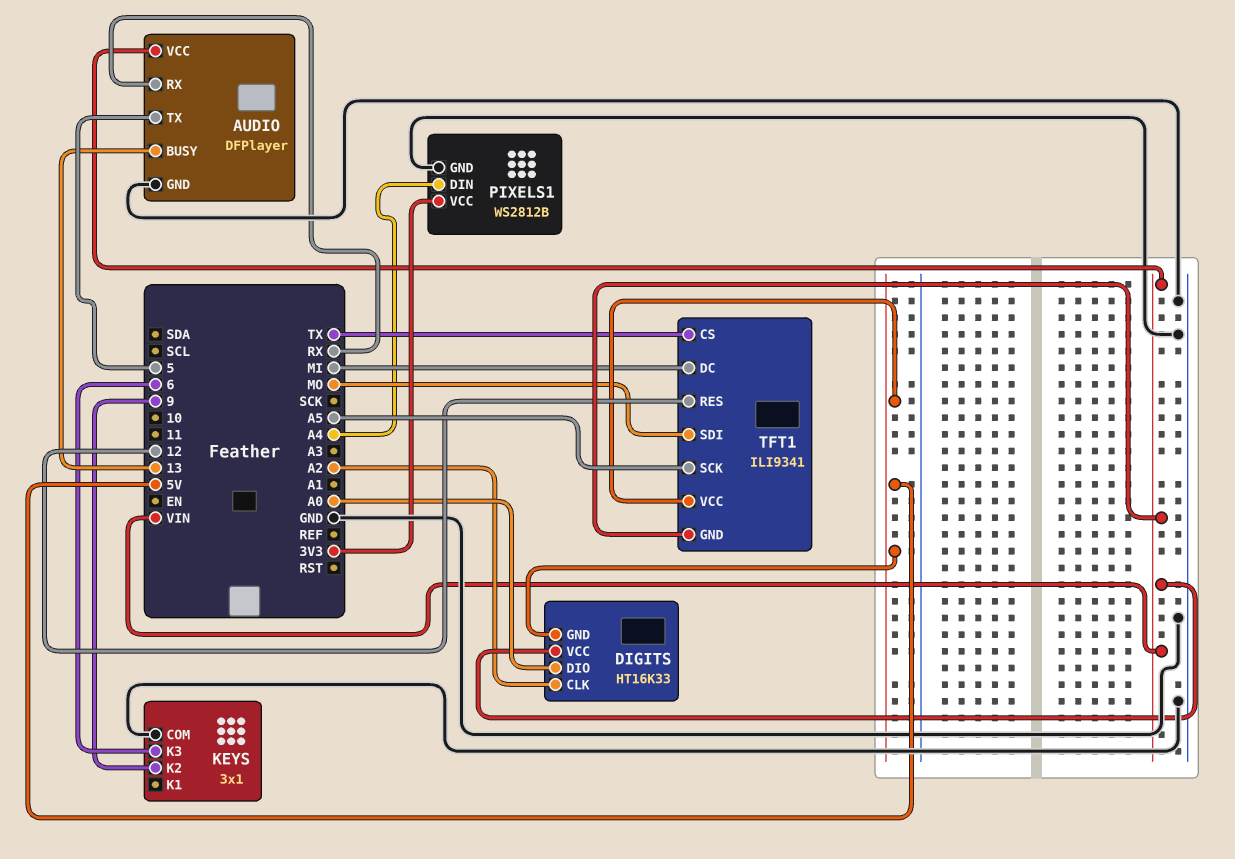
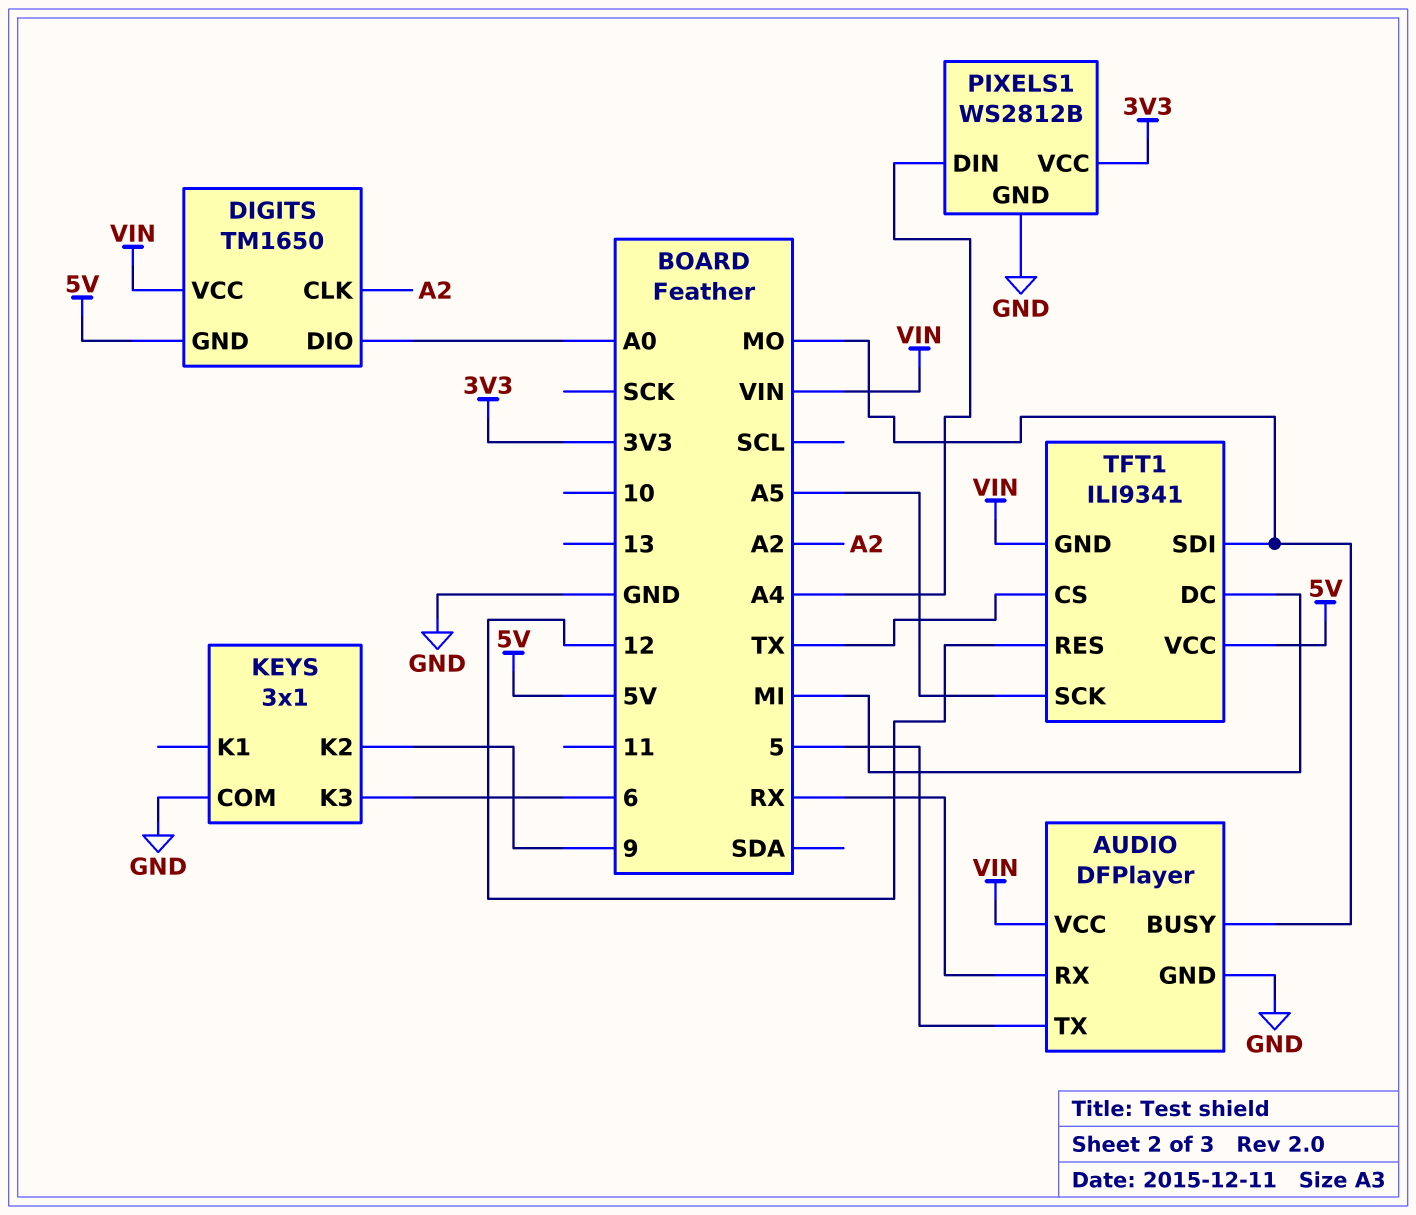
AUDIO pin BUSY: 13 -> MO
DIGITS: HT16K33 -> TM1650

